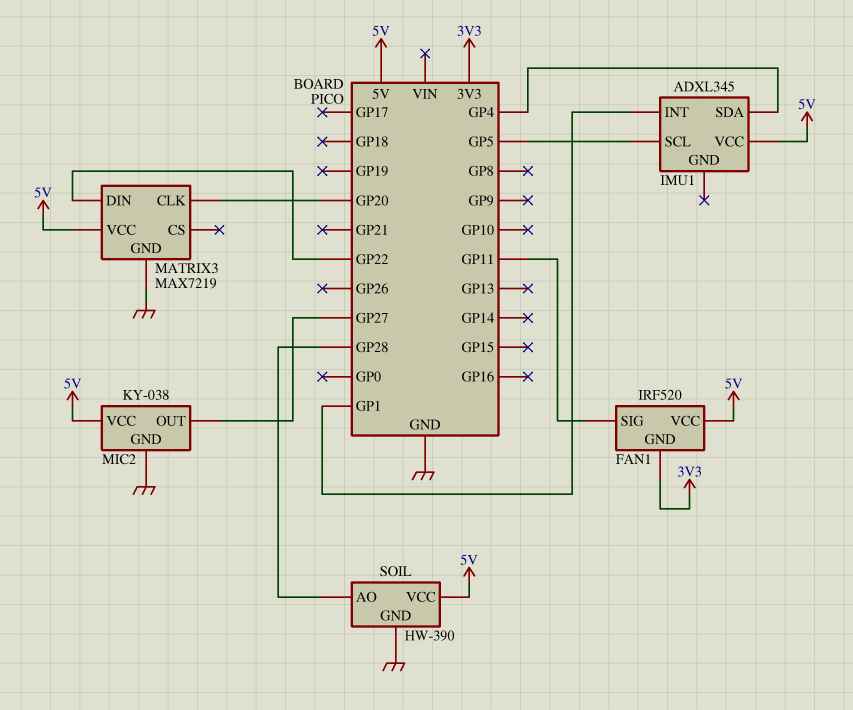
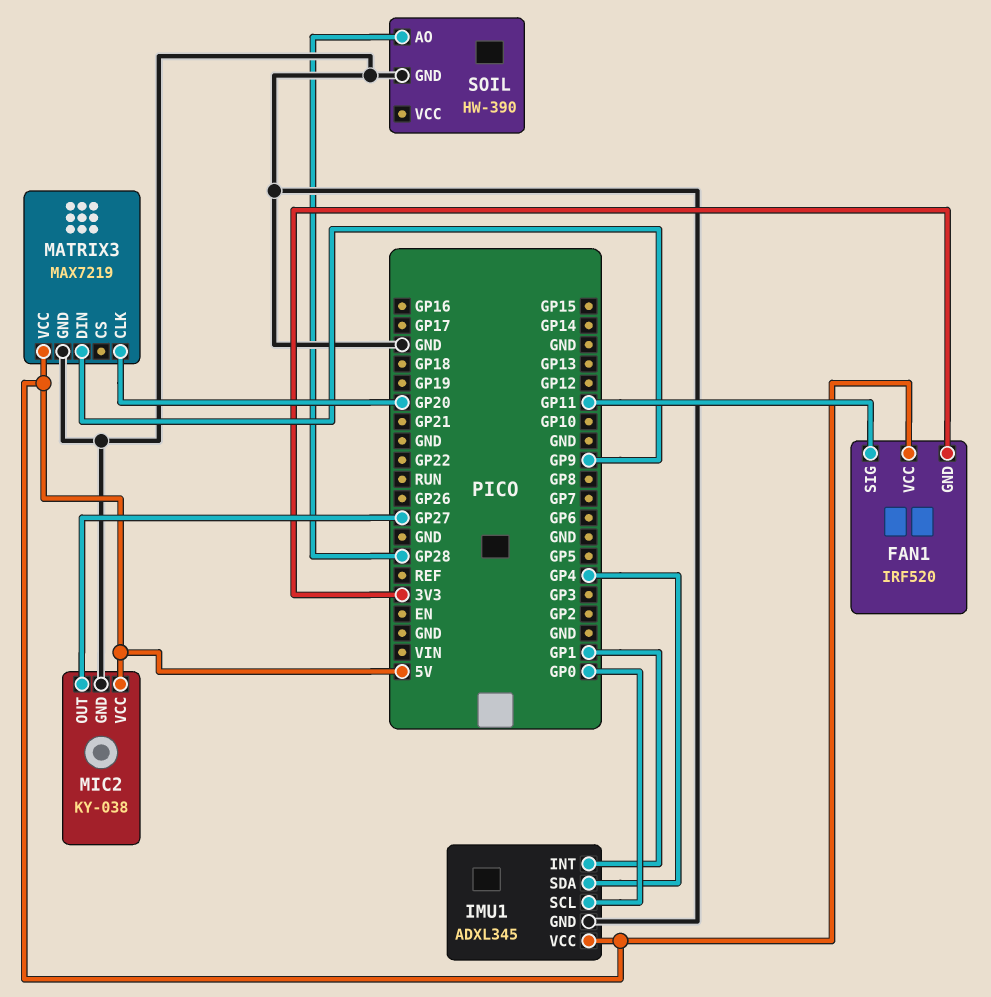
IMU1 pin GND: none -> GND
IMU1 pin SCL: GP5 -> GP0
MATRIX3 pin DIN: GP22 -> GP9
SOIL pin VCC: 5V -> none

